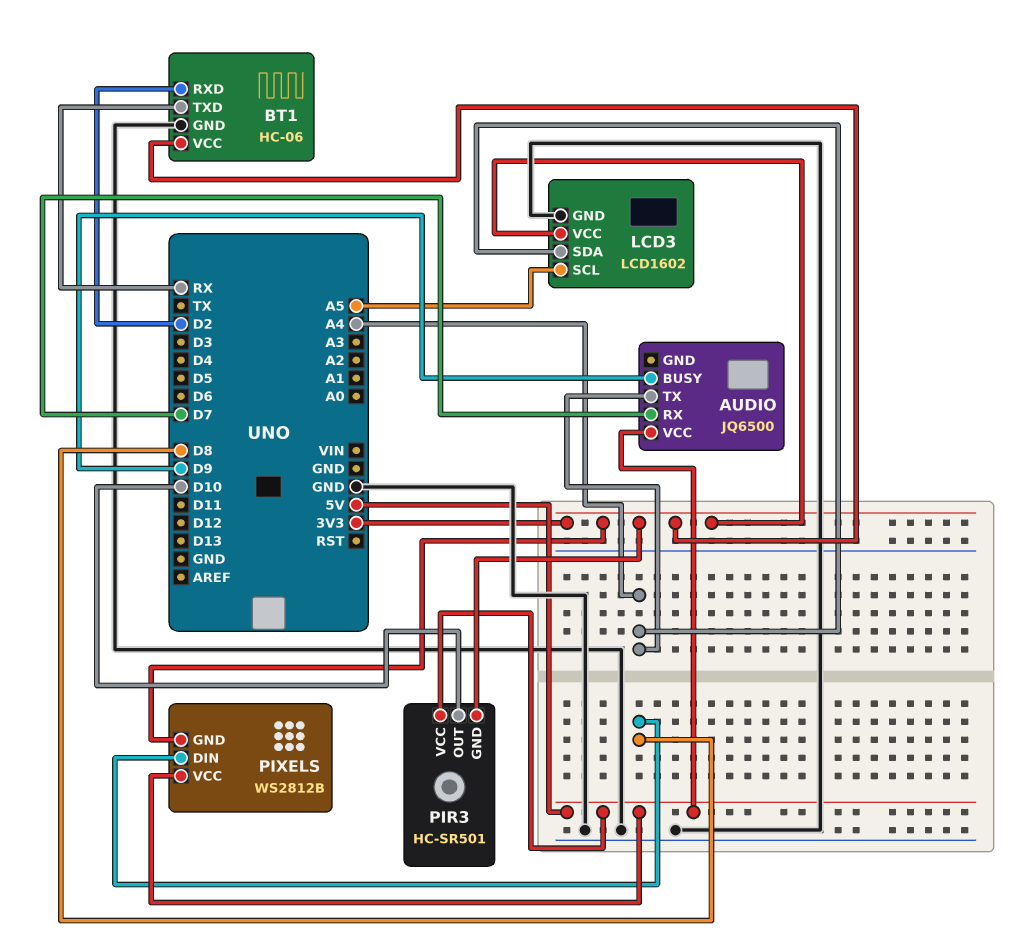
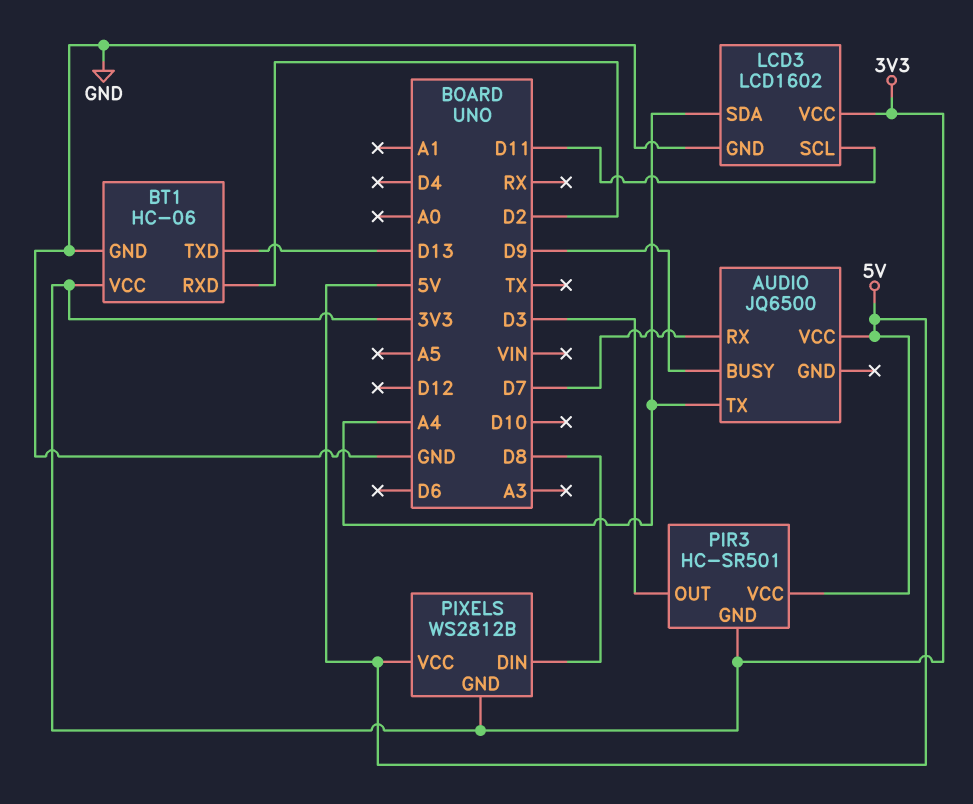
BT1 pin TXD: RX -> D13
LCD3 pin SCL: A5 -> D11
PIR3 pin OUT: D10 -> D3

